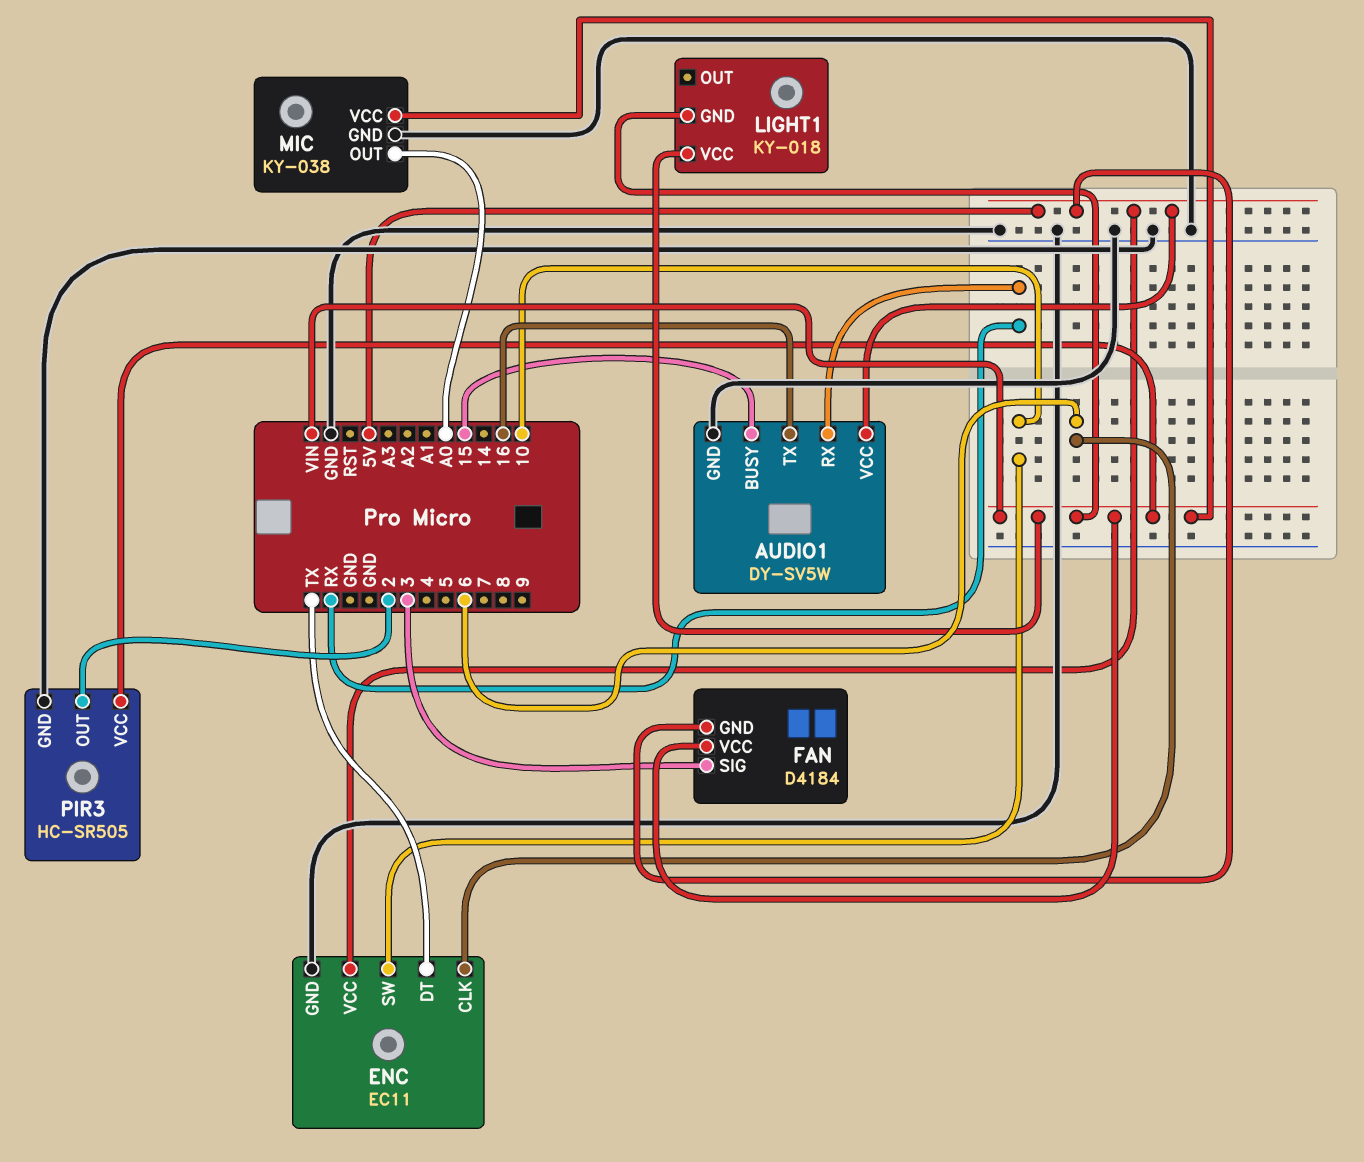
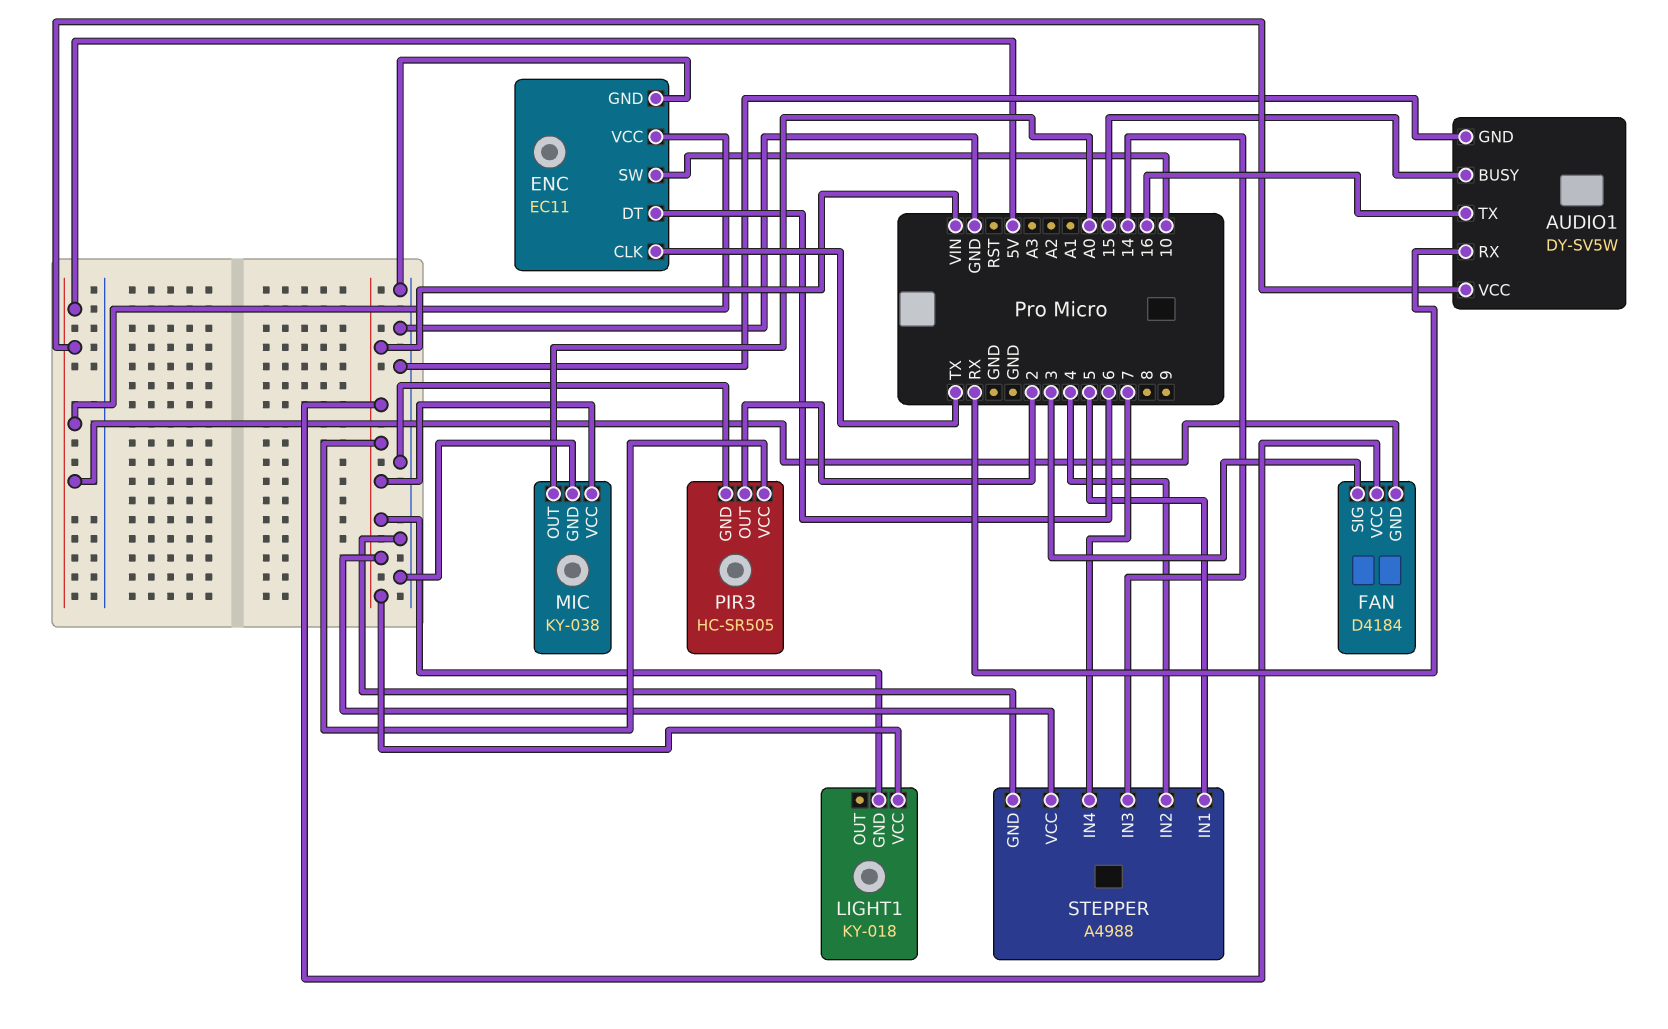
ENC pin CLK: 6 -> TX
ENC pin DT: TX -> 6
STEPPER: none -> A4988
STEPPER pin GND: none -> GND
STEPPER pin IN1: none -> 5
STEPPER pin IN2: none -> 4
STEPPER pin IN3: none -> 14
STEPPER pin IN4: none -> 7
STEPPER pin VCC: none -> VIN

